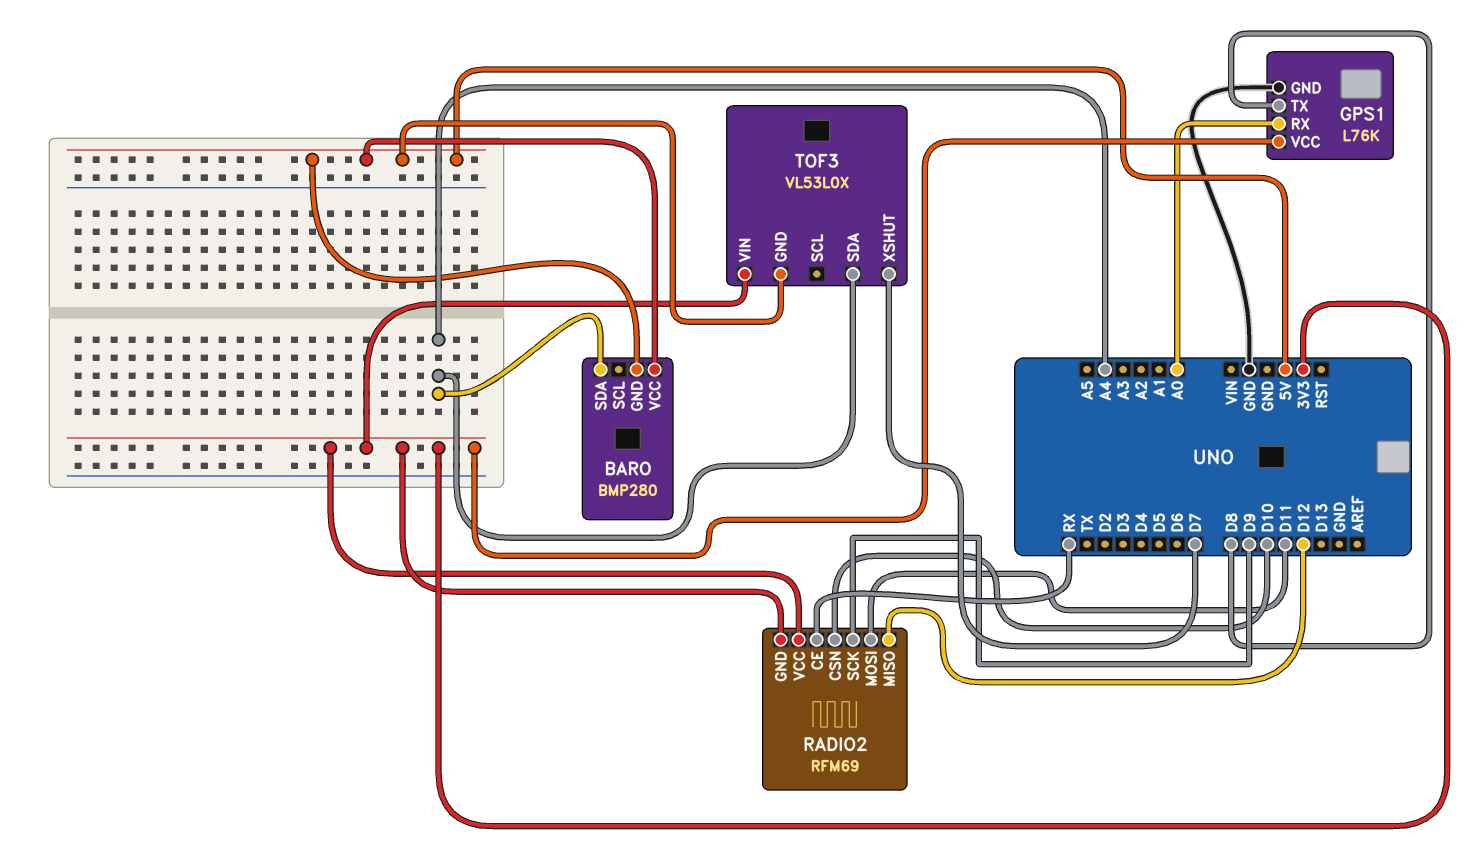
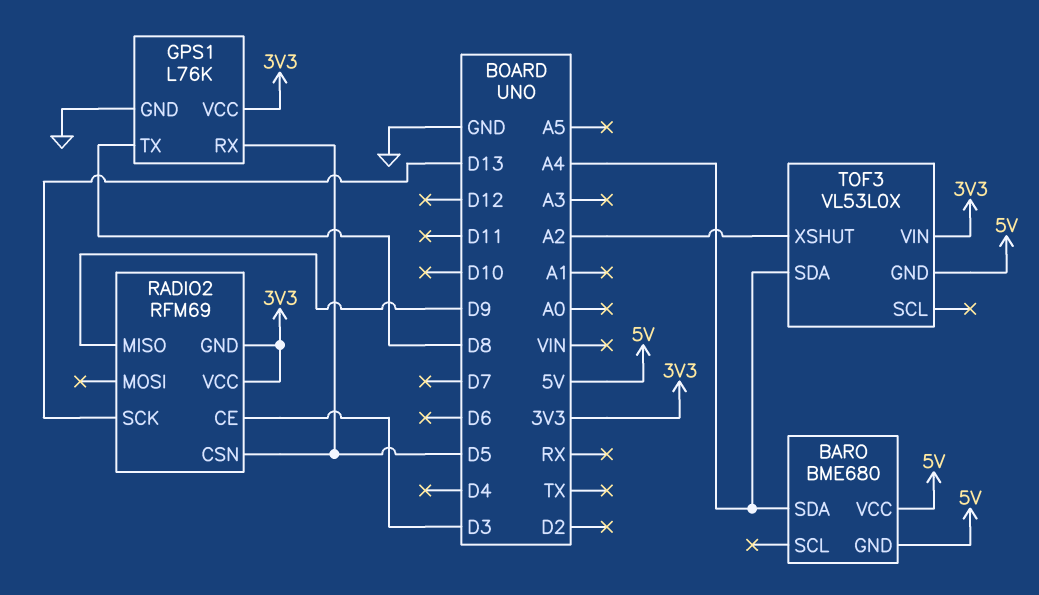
BARO: BMP280 -> BME680
GPS1 pin RX: A0 -> D5
RADIO2 pin CE: RX -> D3
RADIO2 pin CSN: D10 -> D5
RADIO2 pin MISO: D12 -> D9
RADIO2 pin MOSI: D11 -> none
RADIO2 pin SCK: D9 -> D13
TOF3 pin XSHUT: D7 -> A2

